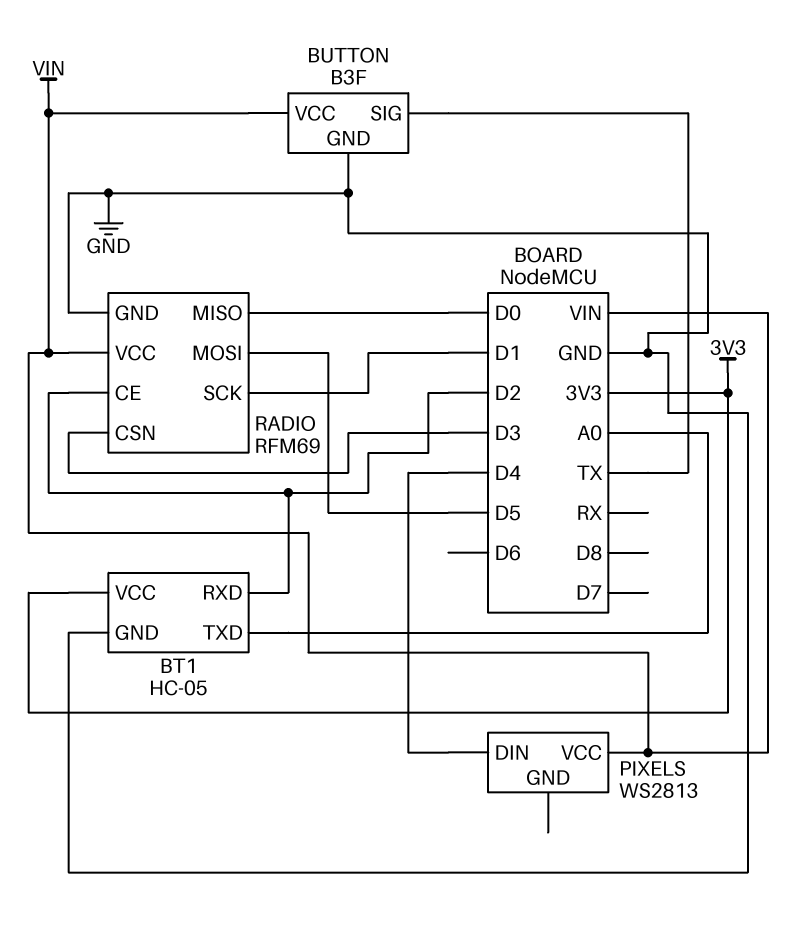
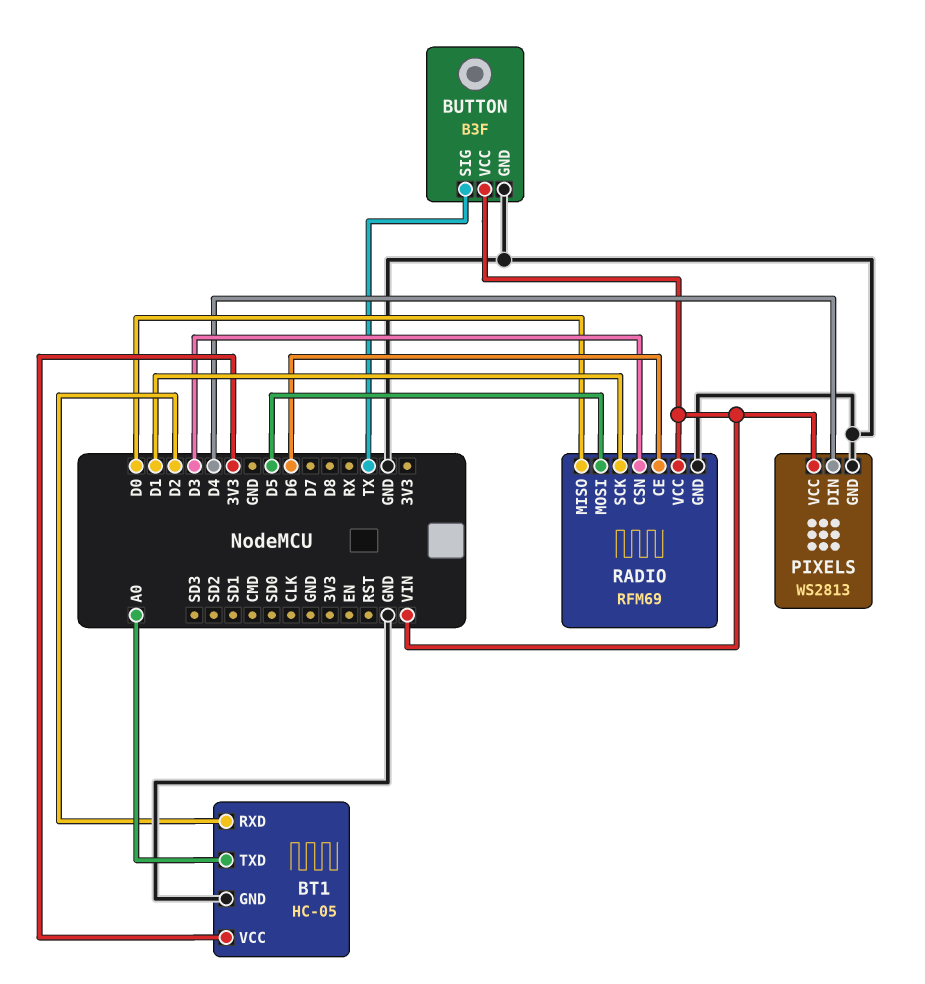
PIXELS pin GND: none -> GND
RADIO pin CE: D2 -> D6

